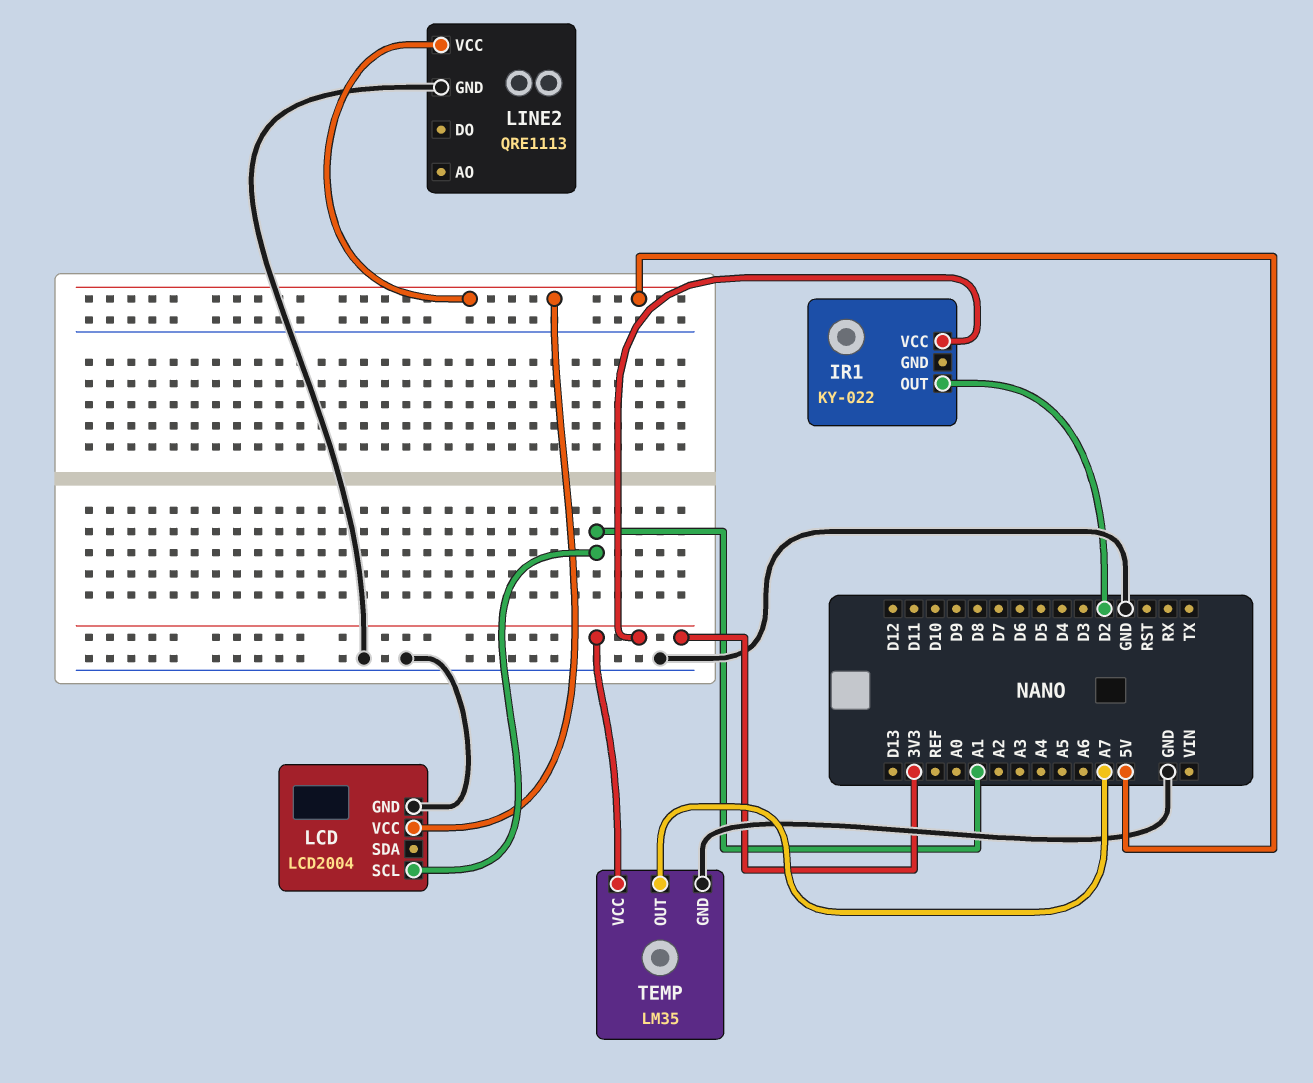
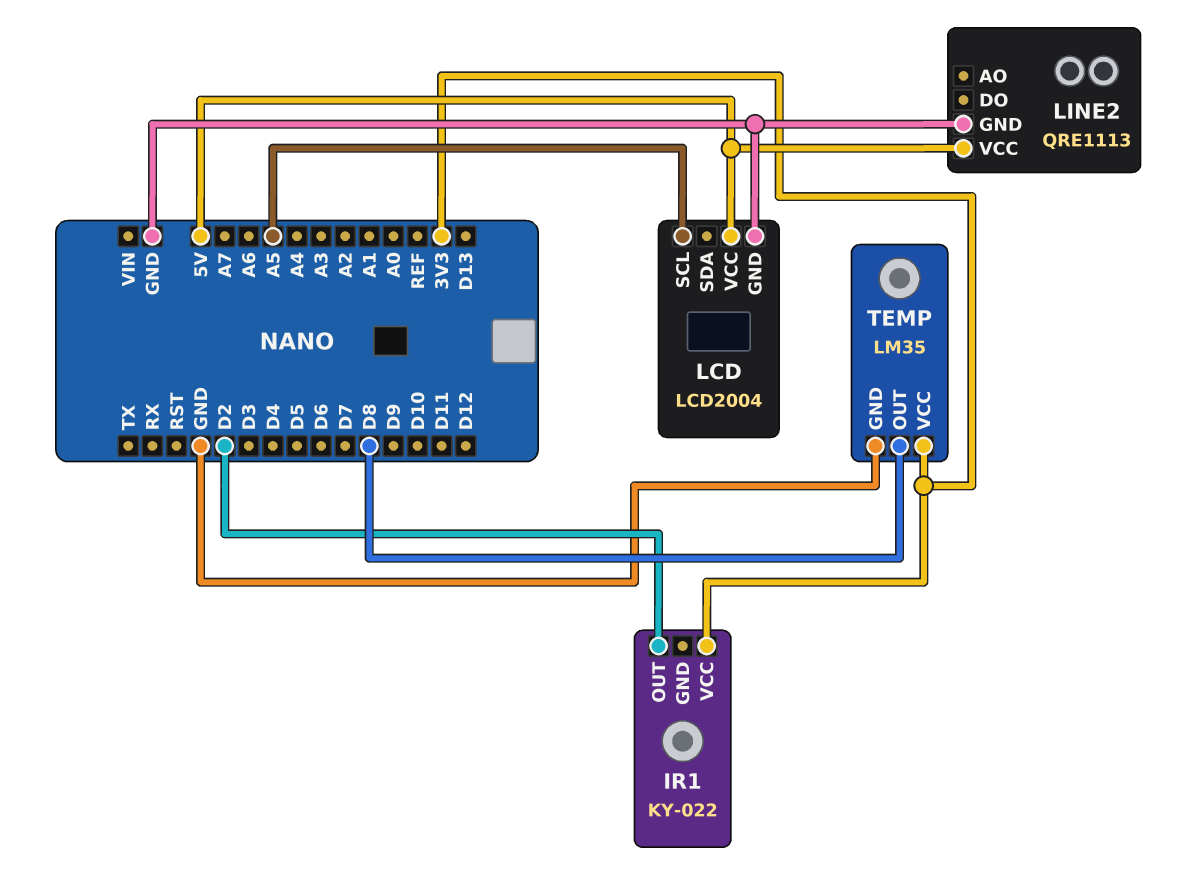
LCD pin SCL: A1 -> A5
TEMP pin OUT: A7 -> D8

